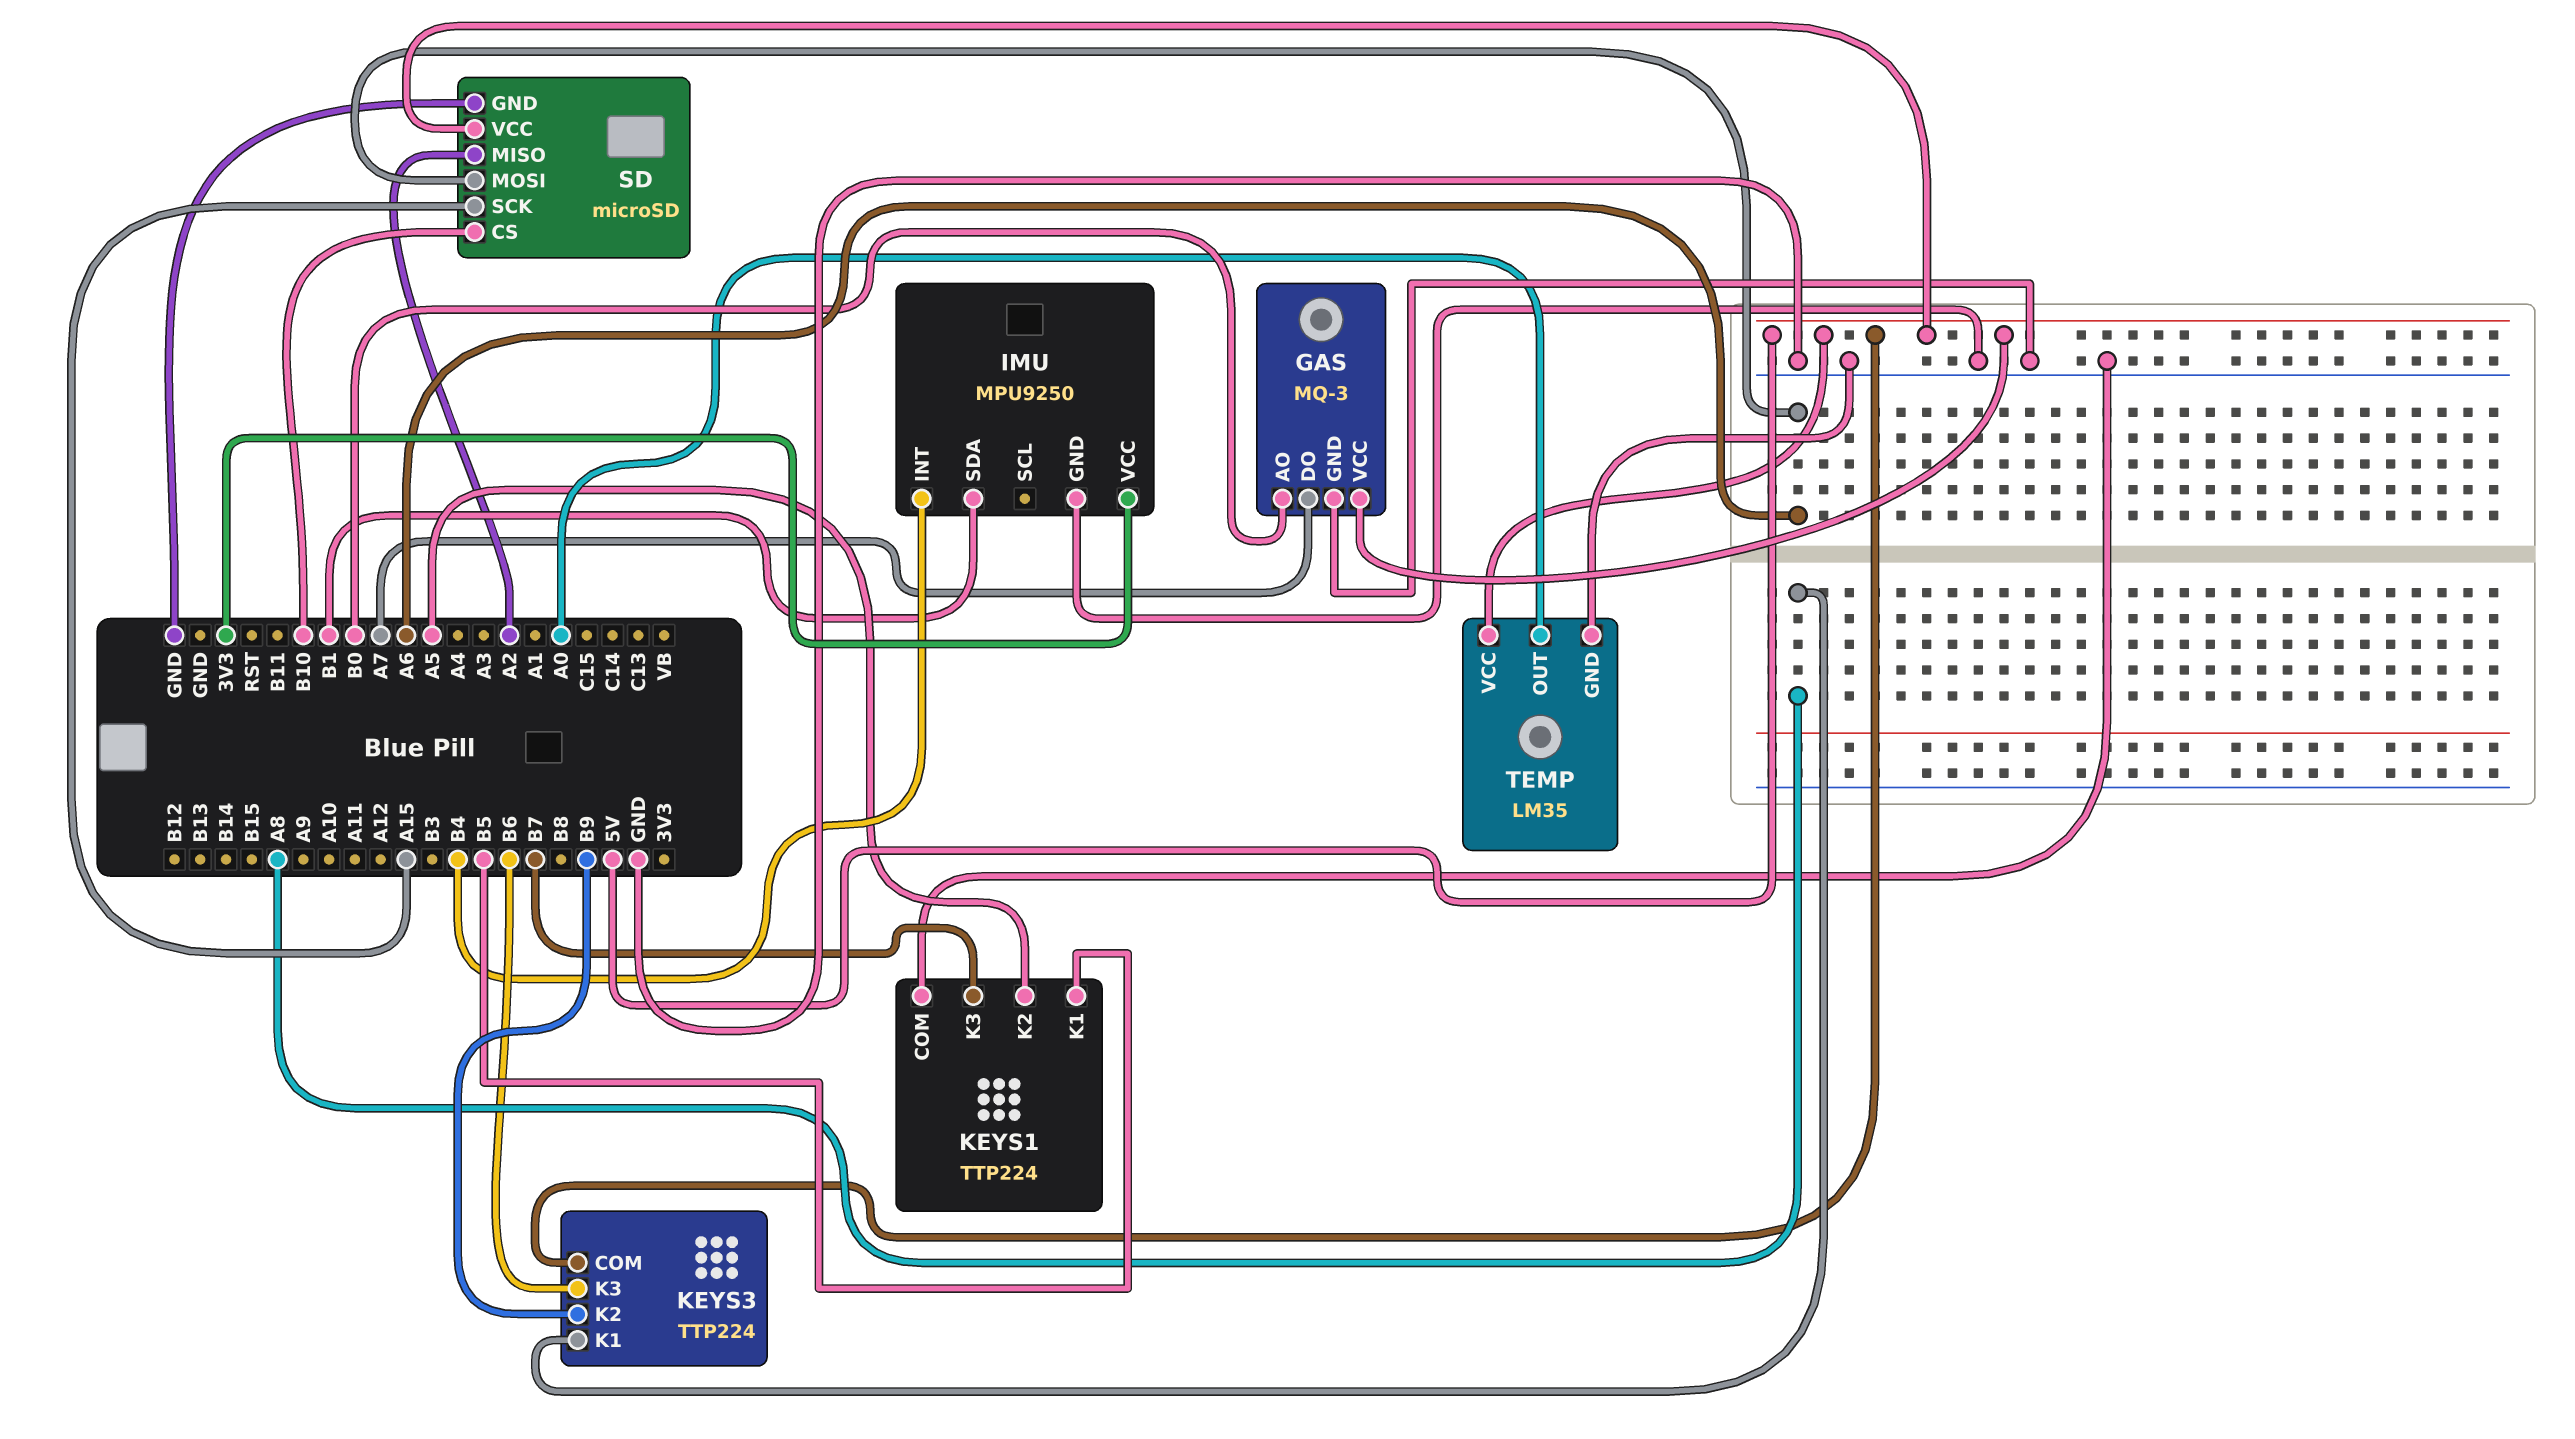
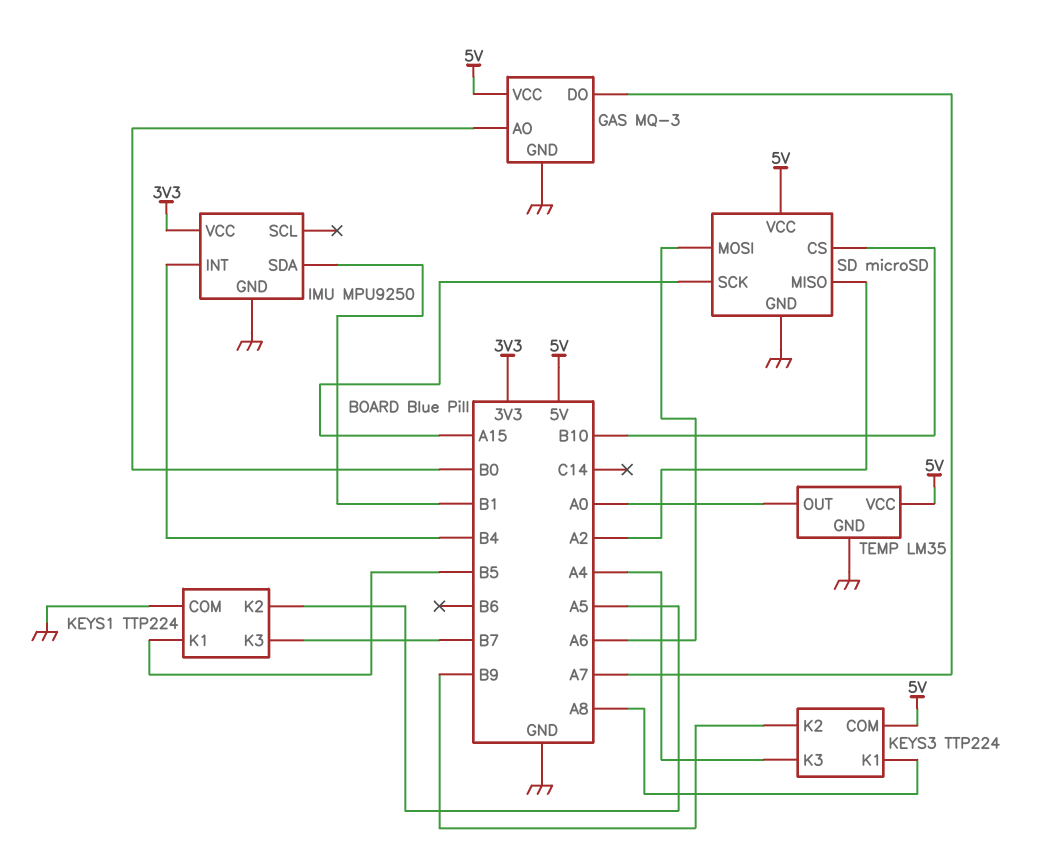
KEYS3 pin K3: B6 -> A4

